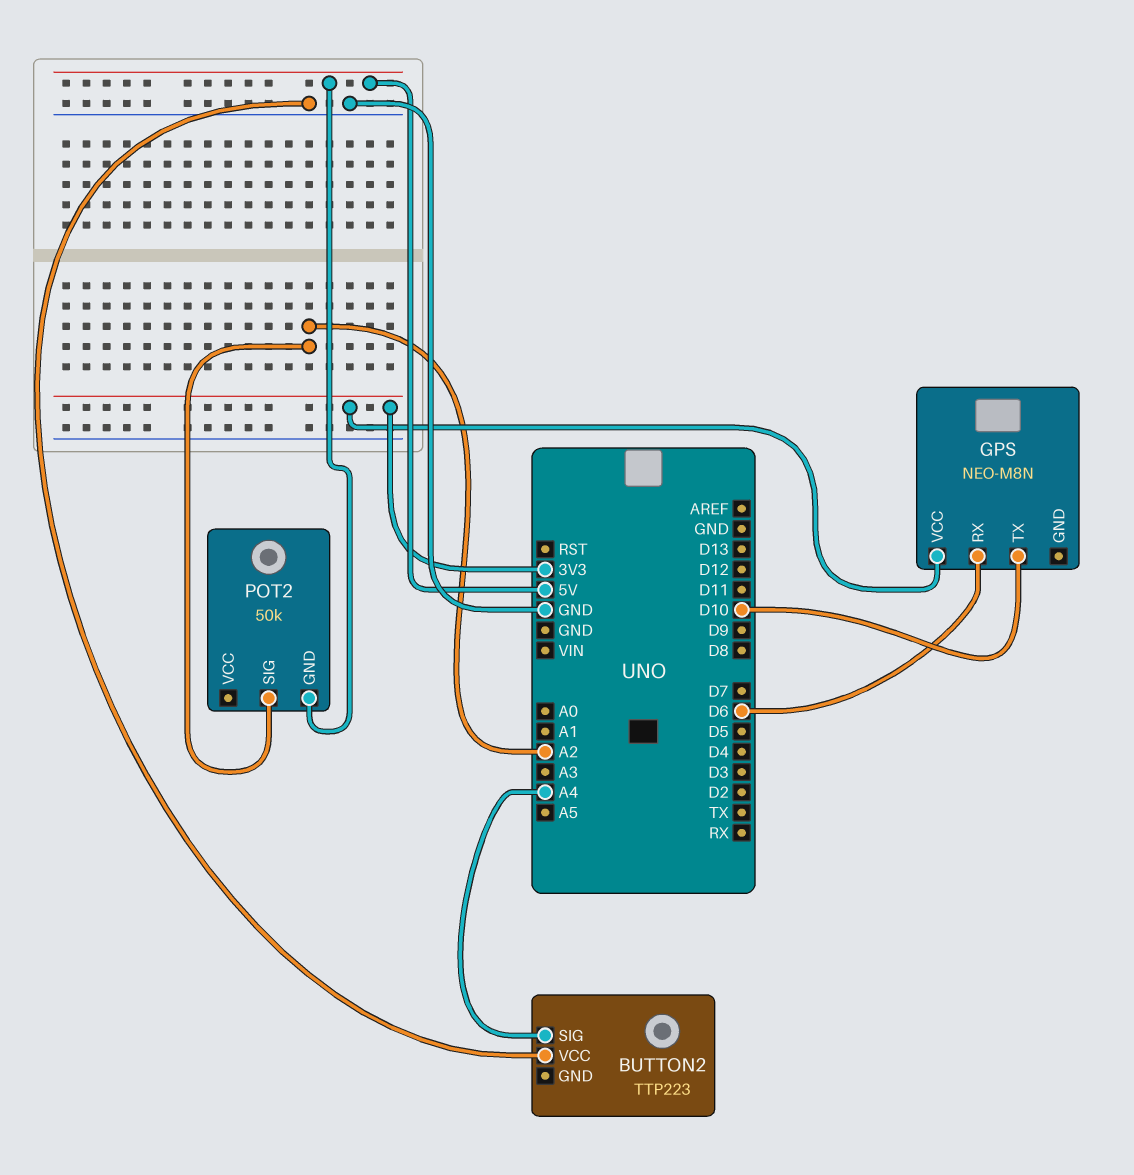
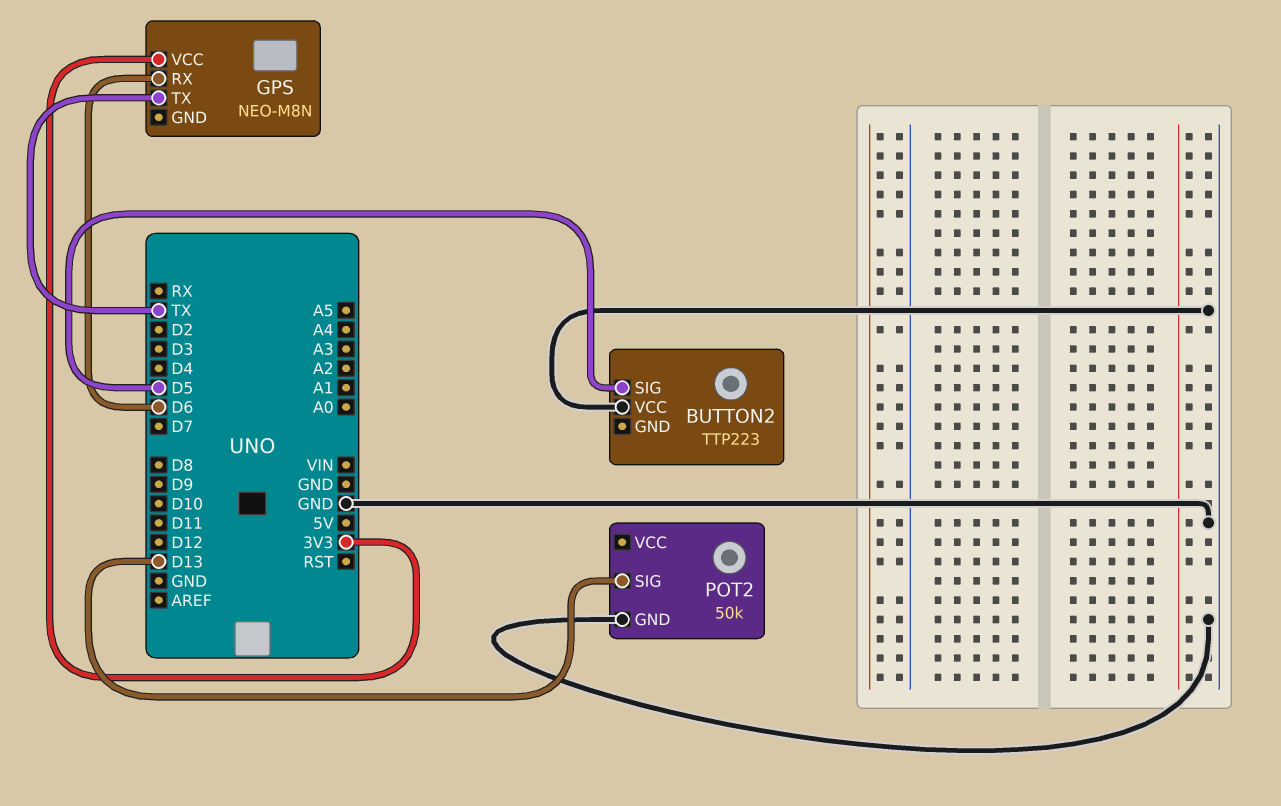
BUTTON2 pin SIG: A4 -> D5
GPS pin TX: D10 -> TX
POT2 pin GND: 5V -> GND
POT2 pin SIG: A2 -> D13

